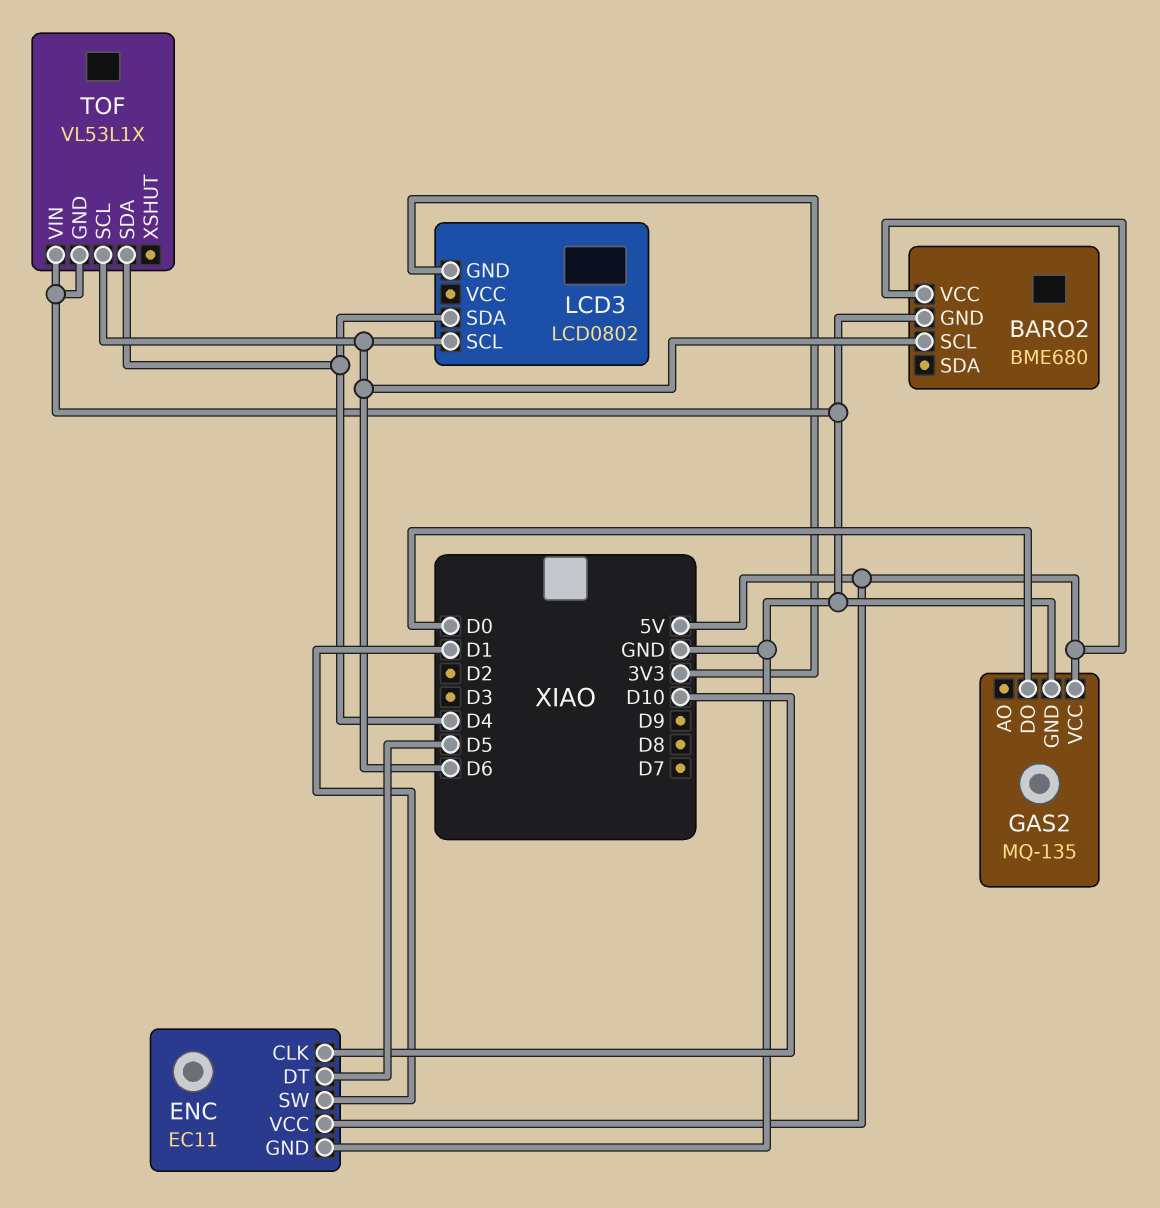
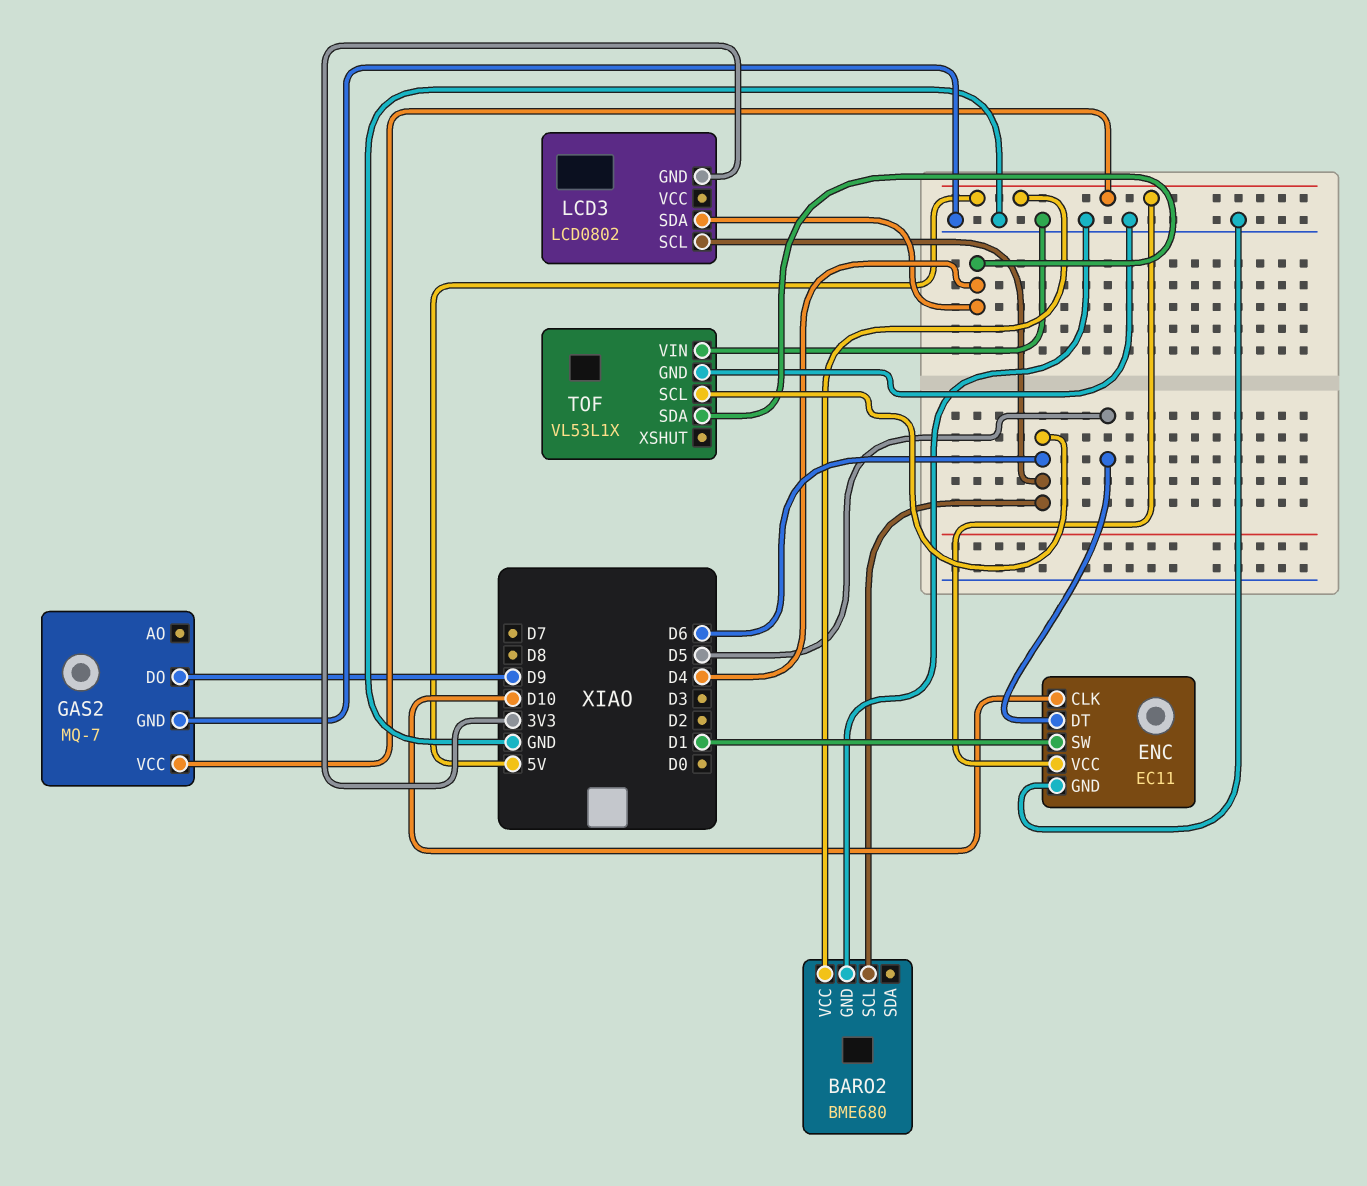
GAS2: MQ-135 -> MQ-7
GAS2 pin DO: D0 -> D9

